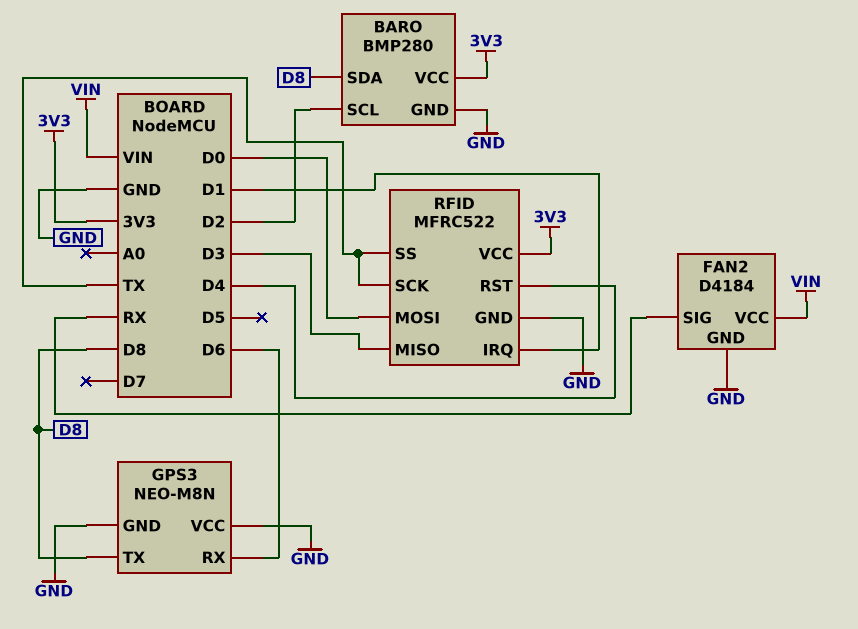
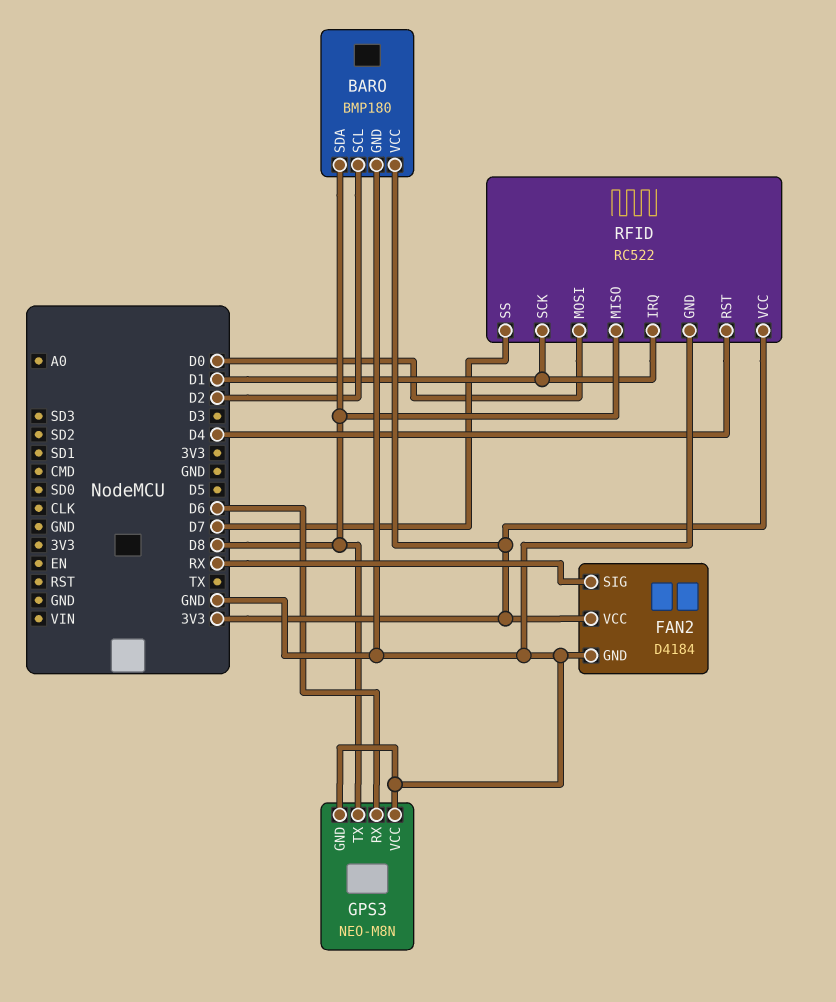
BARO: BMP280 -> BMP180
FAN2 pin VCC: VIN -> 3V3
RFID: MFRC522 -> RC522
RFID pin MISO: D3 -> D8
RFID pin SCK: TX -> D1
RFID pin SS: TX -> D7

